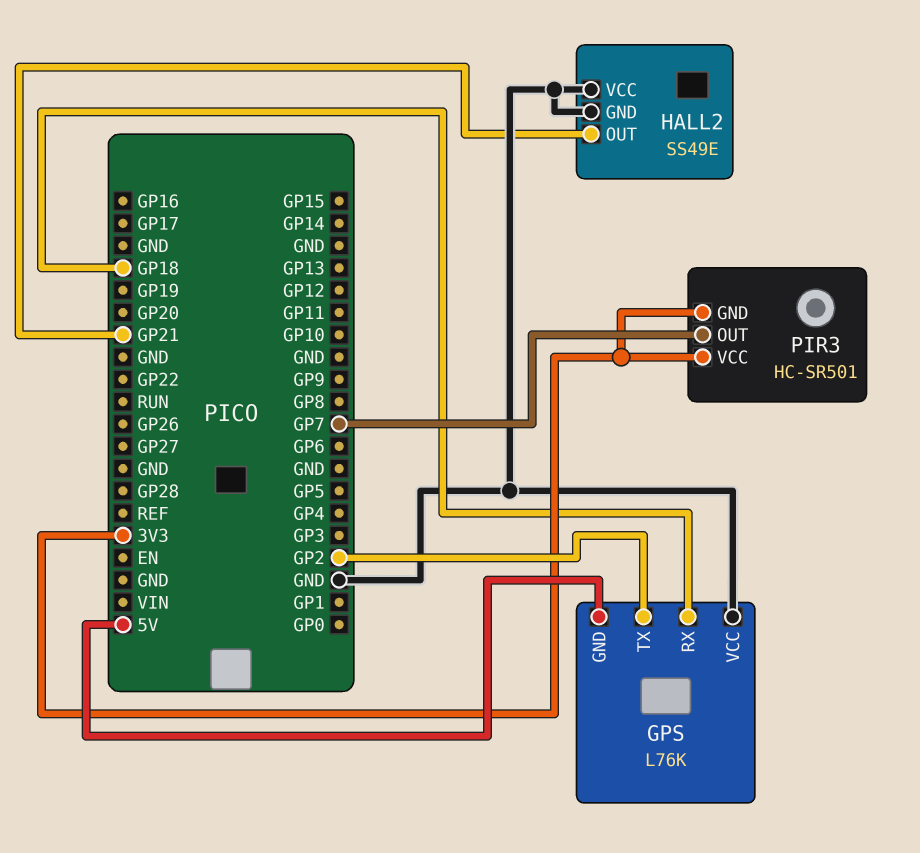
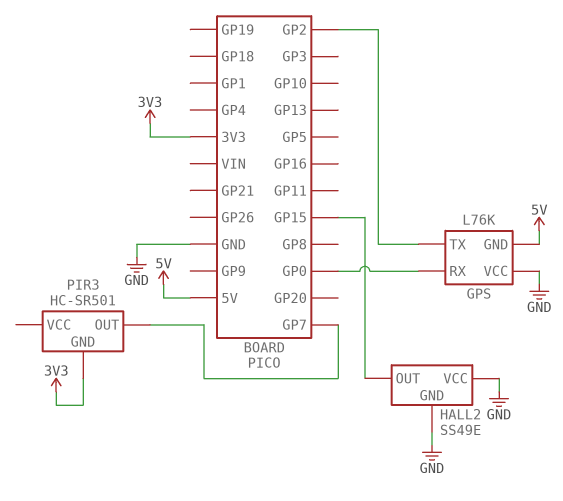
GPS pin RX: GP18 -> GP0
HALL2 pin OUT: GP21 -> GP15
PIR3 pin VCC: 3V3 -> none

